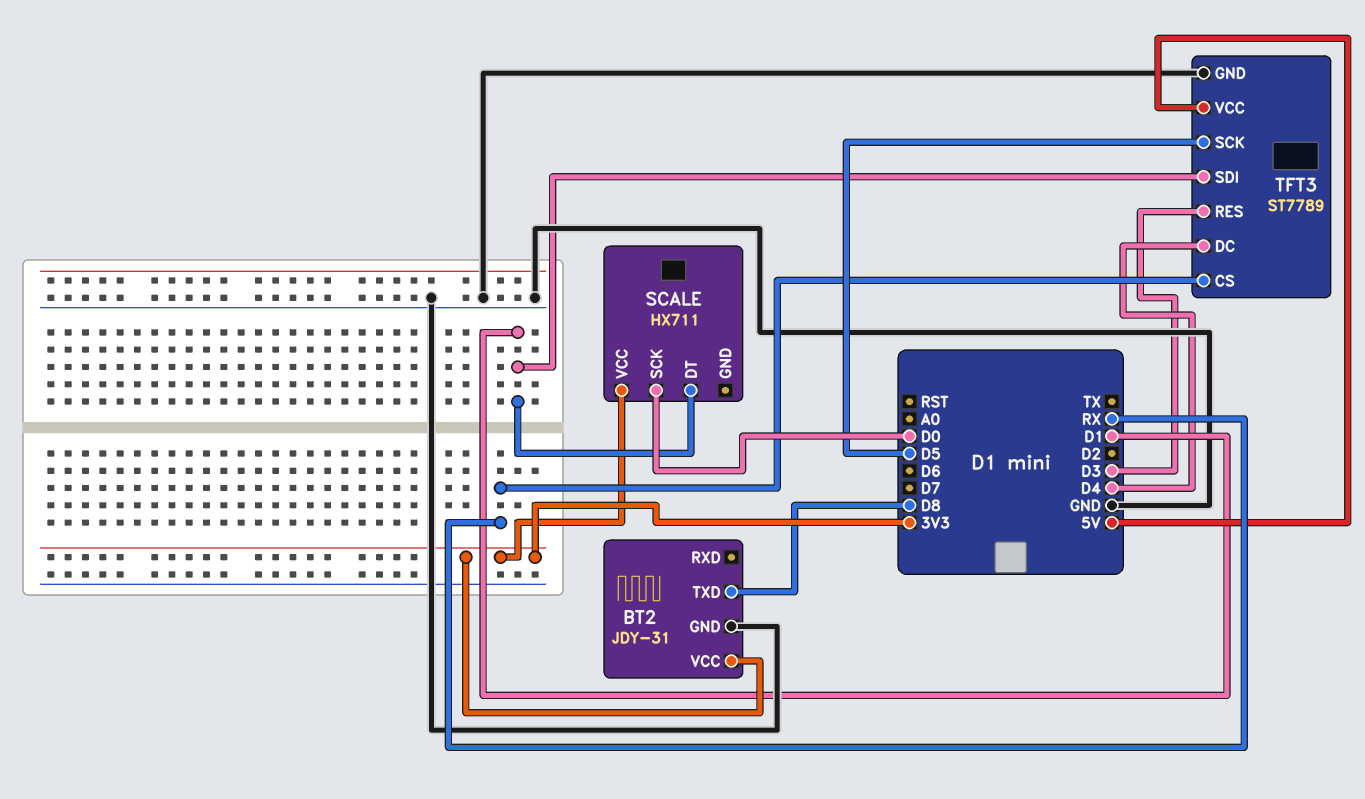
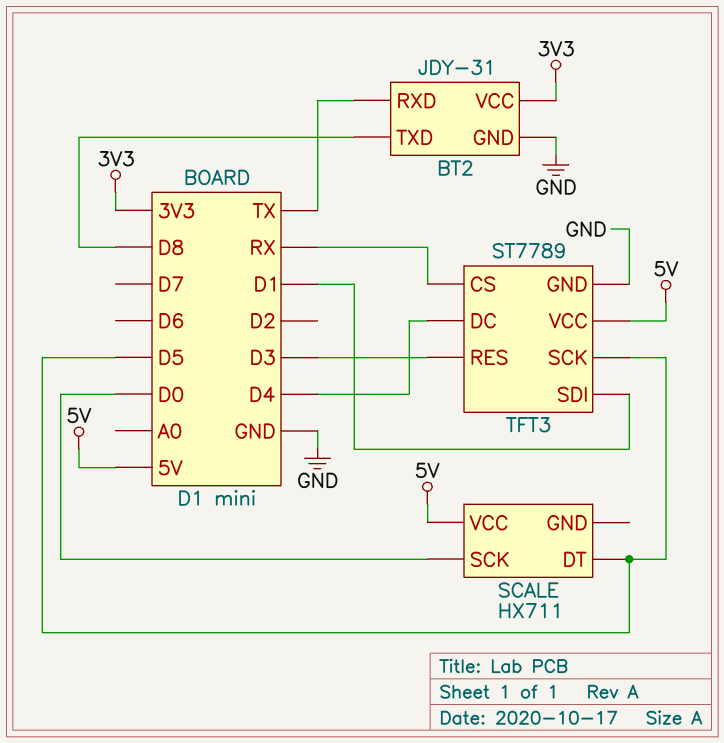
BT2 pin RXD: none -> TX
SCALE pin DT: D1 -> D5
SCALE pin VCC: 3V3 -> 5V

